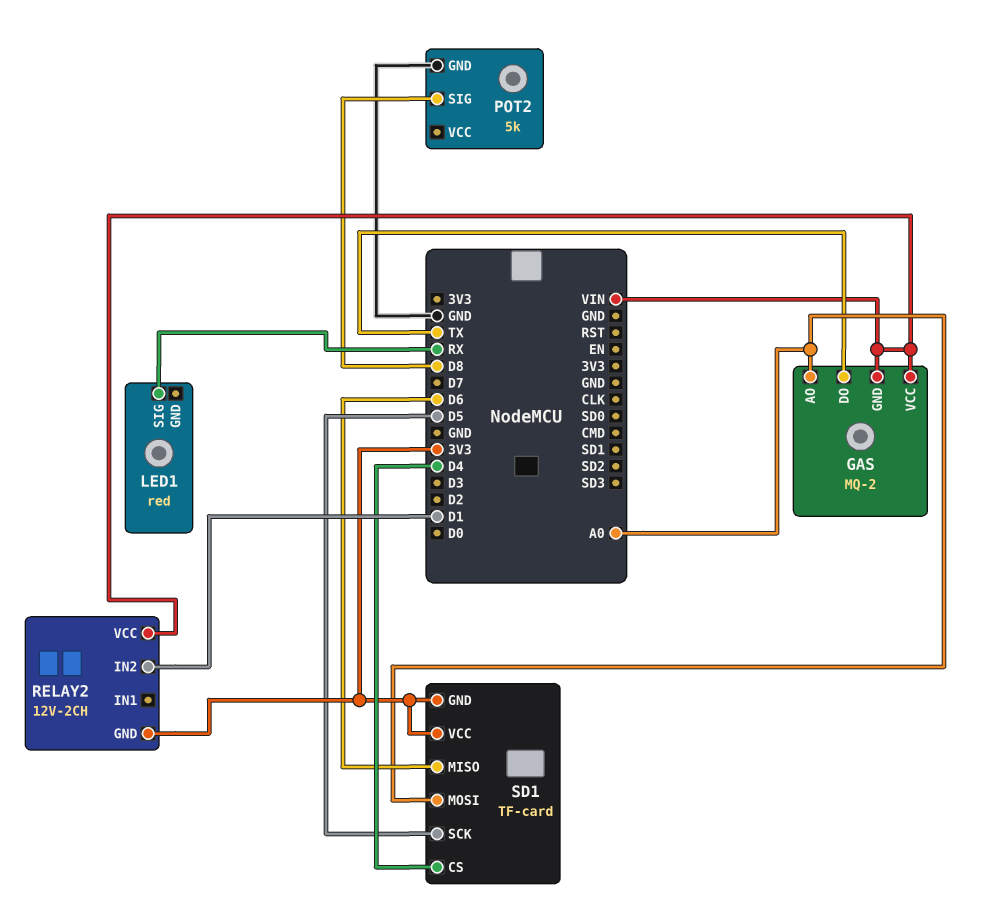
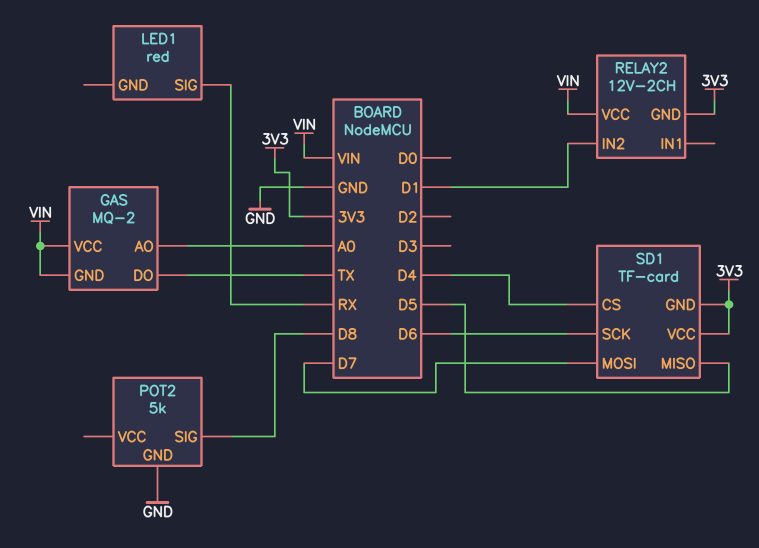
SD1 pin MISO: D6 -> D5
SD1 pin MOSI: A0 -> D7
SD1 pin SCK: D5 -> D6

